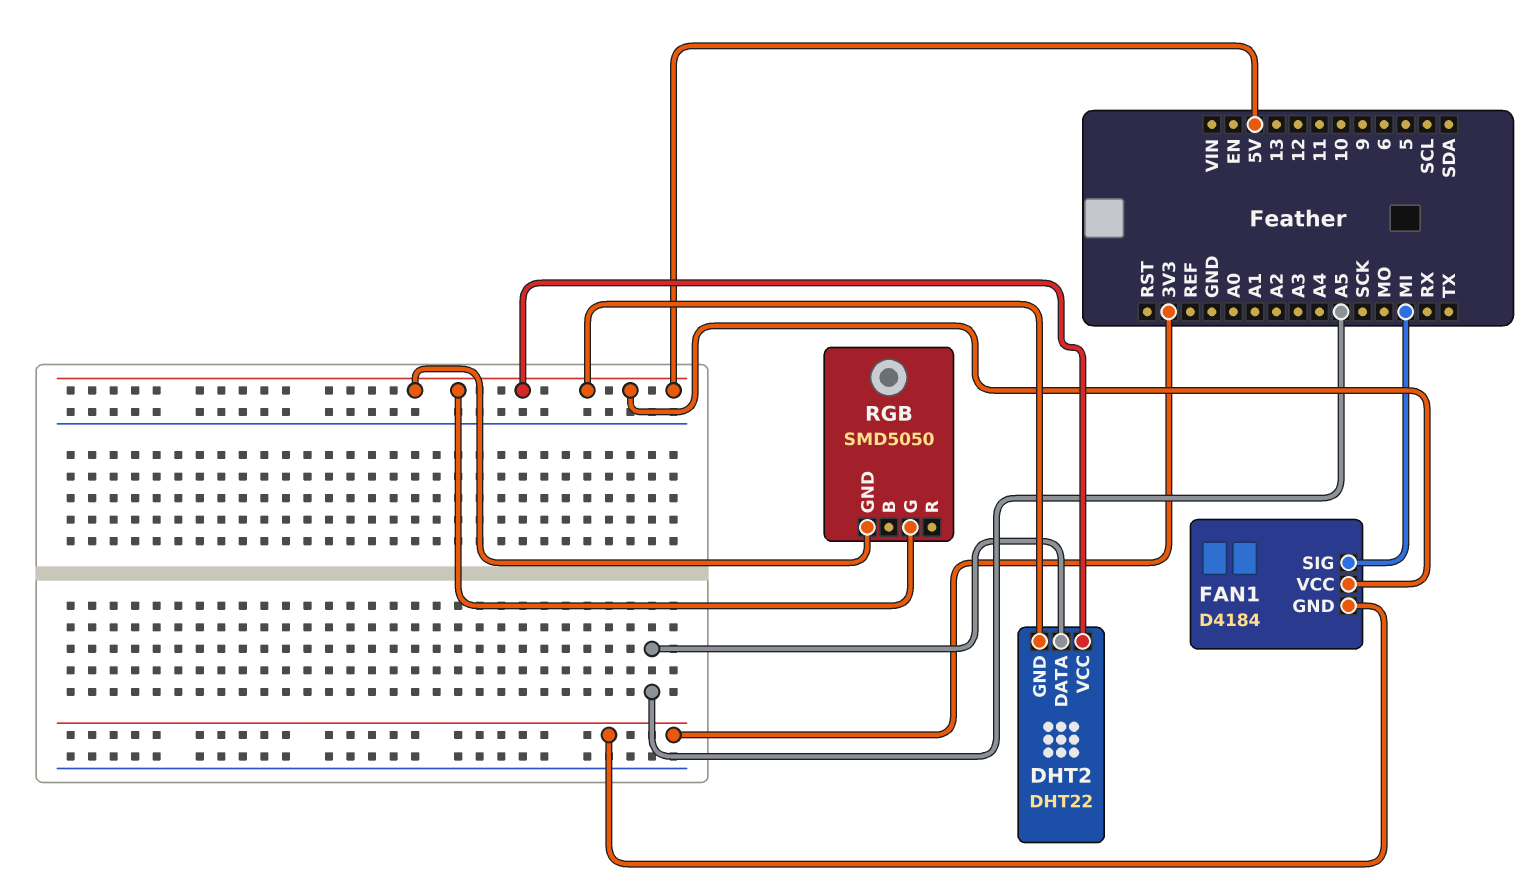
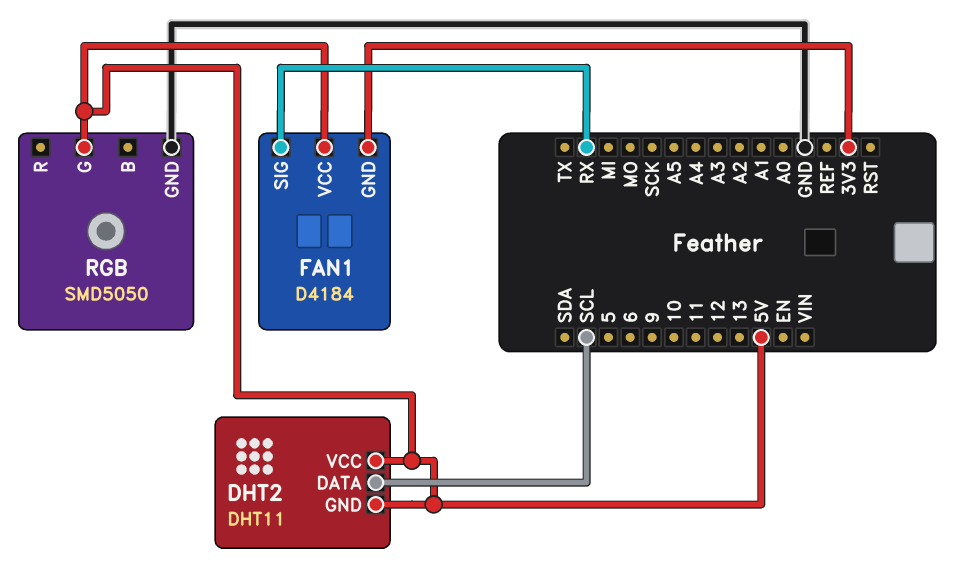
DHT2: DHT22 -> DHT11
DHT2 pin DATA: A5 -> SCL
FAN1 pin SIG: MI -> RX
RGB pin GND: 5V -> GND

